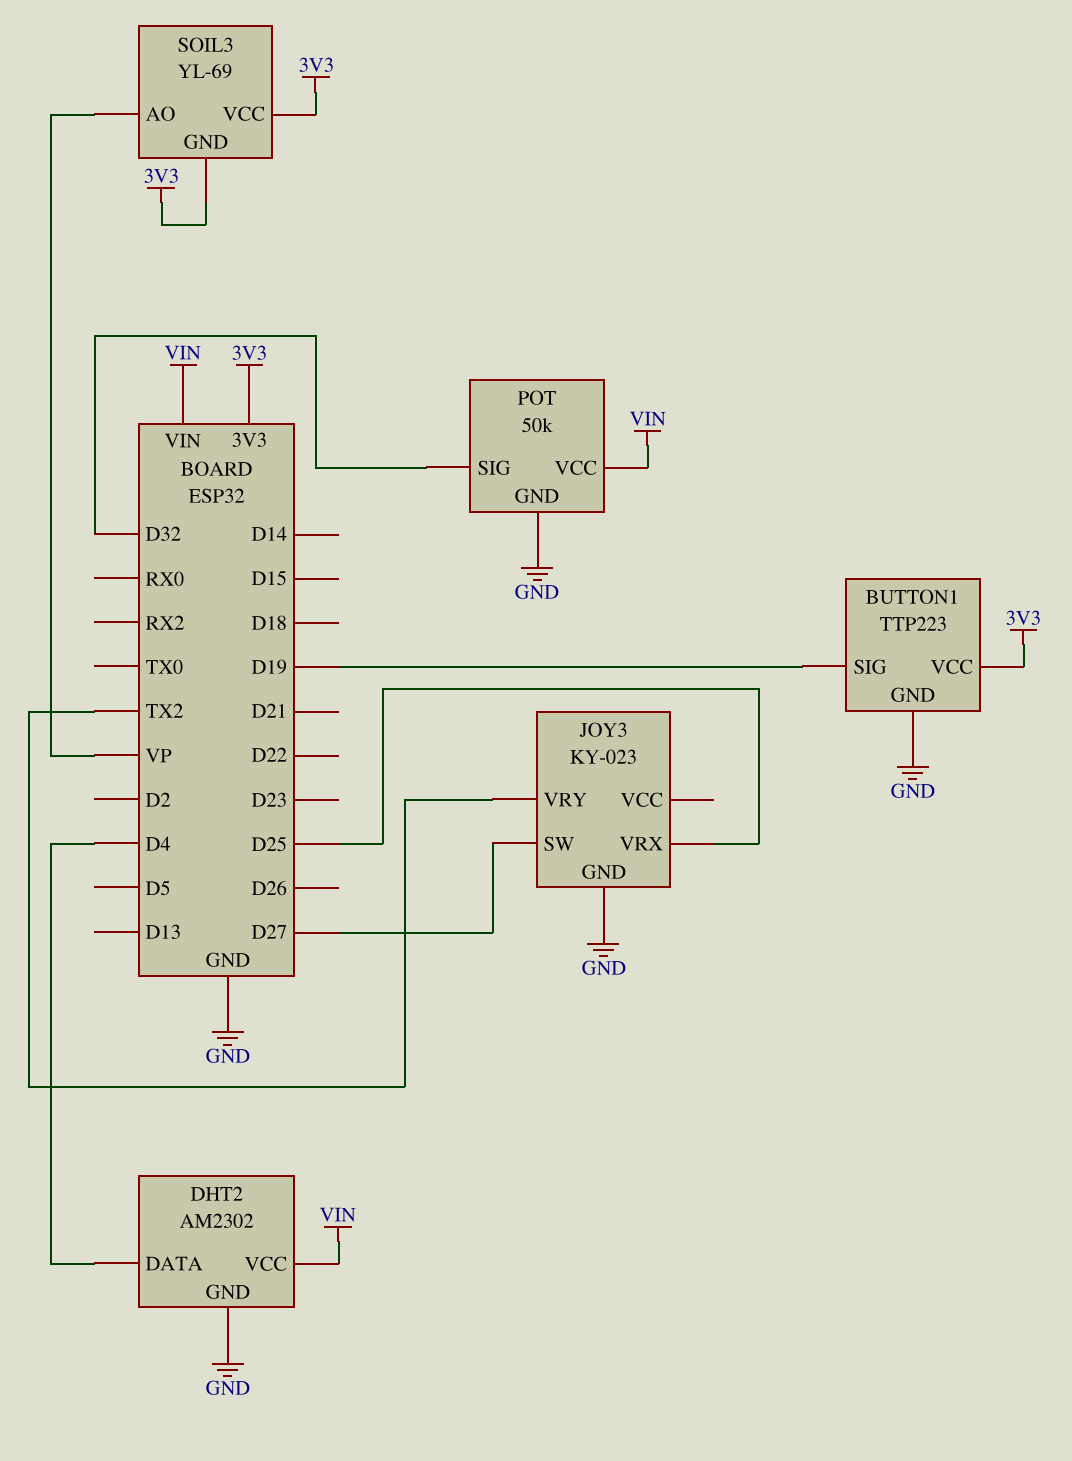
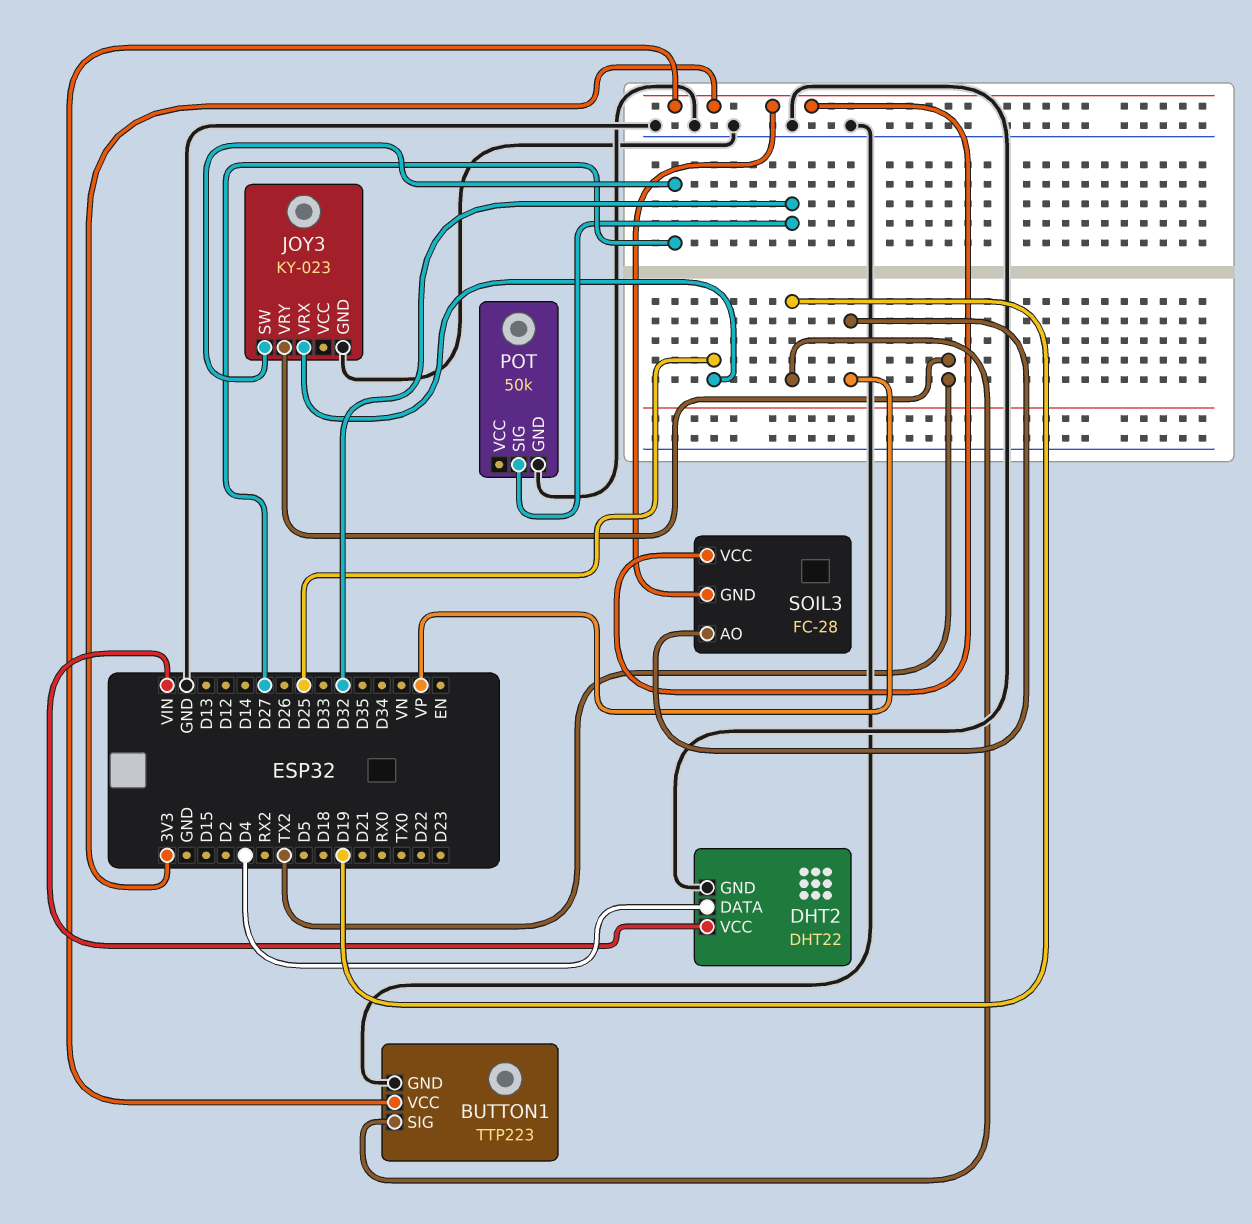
DHT2: AM2302 -> DHT22
POT pin VCC: VIN -> none
SOIL3: YL-69 -> FC-28

